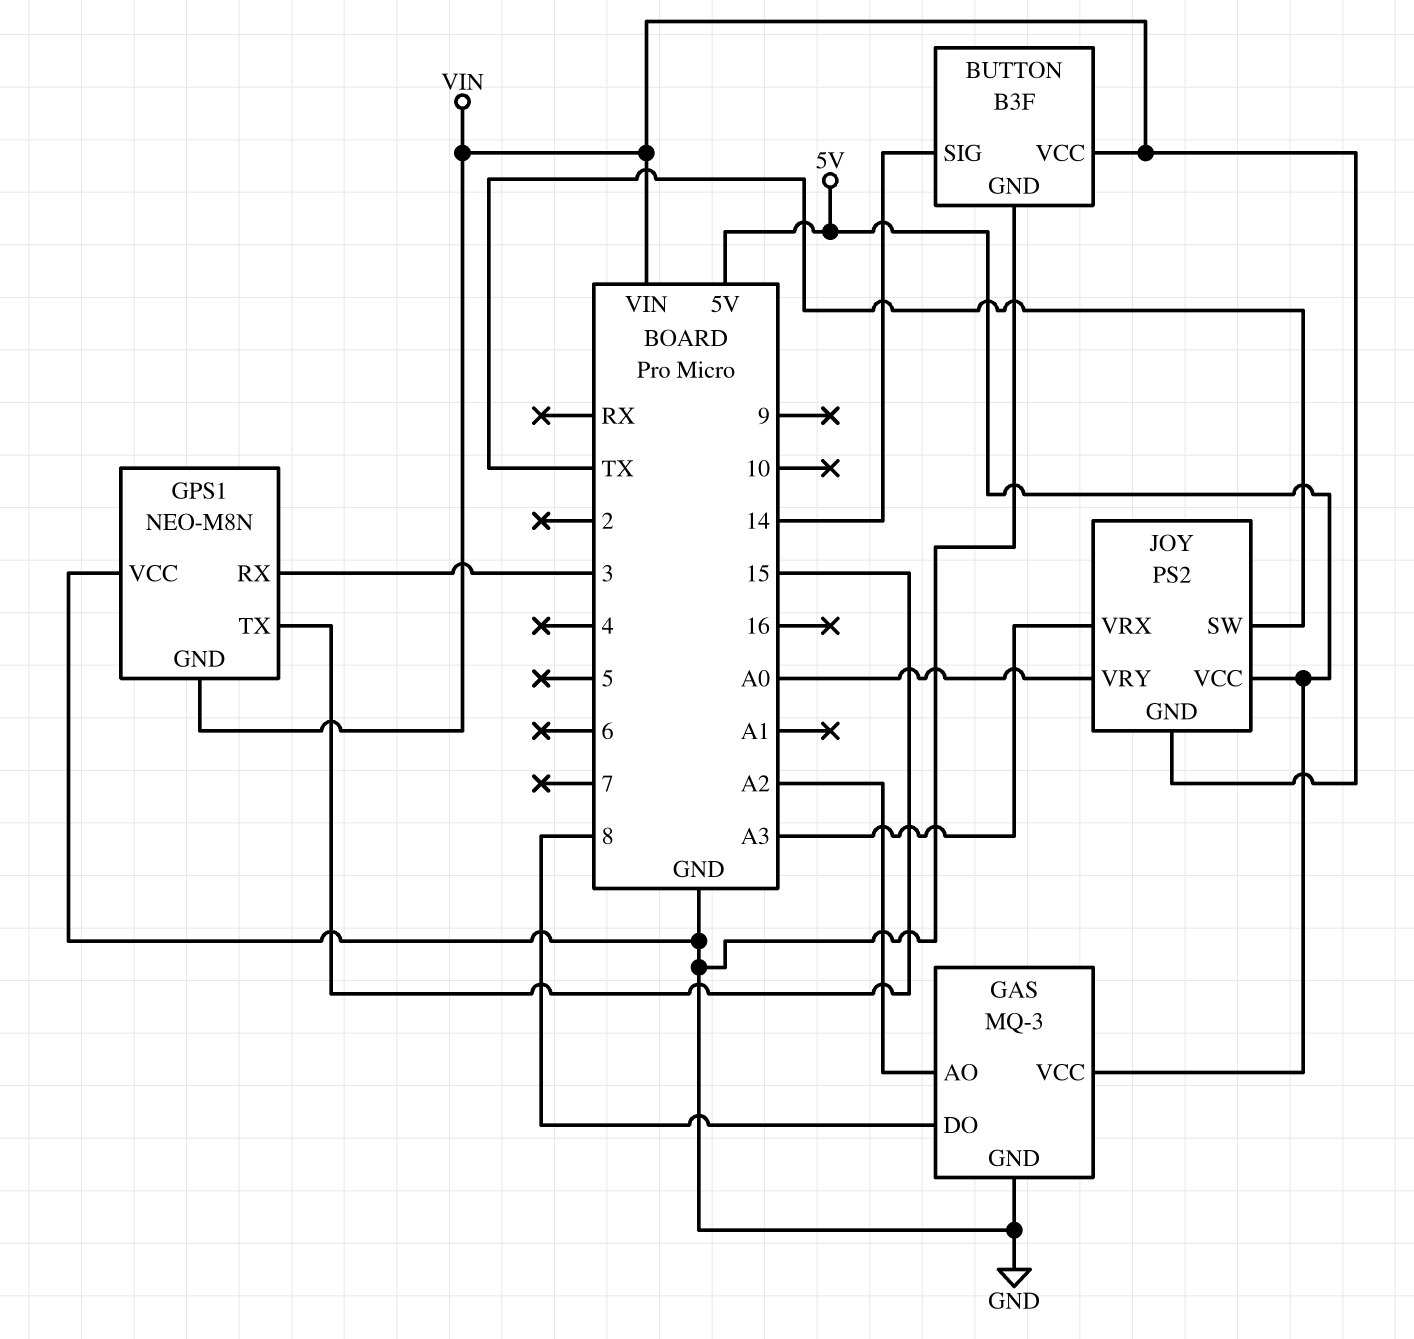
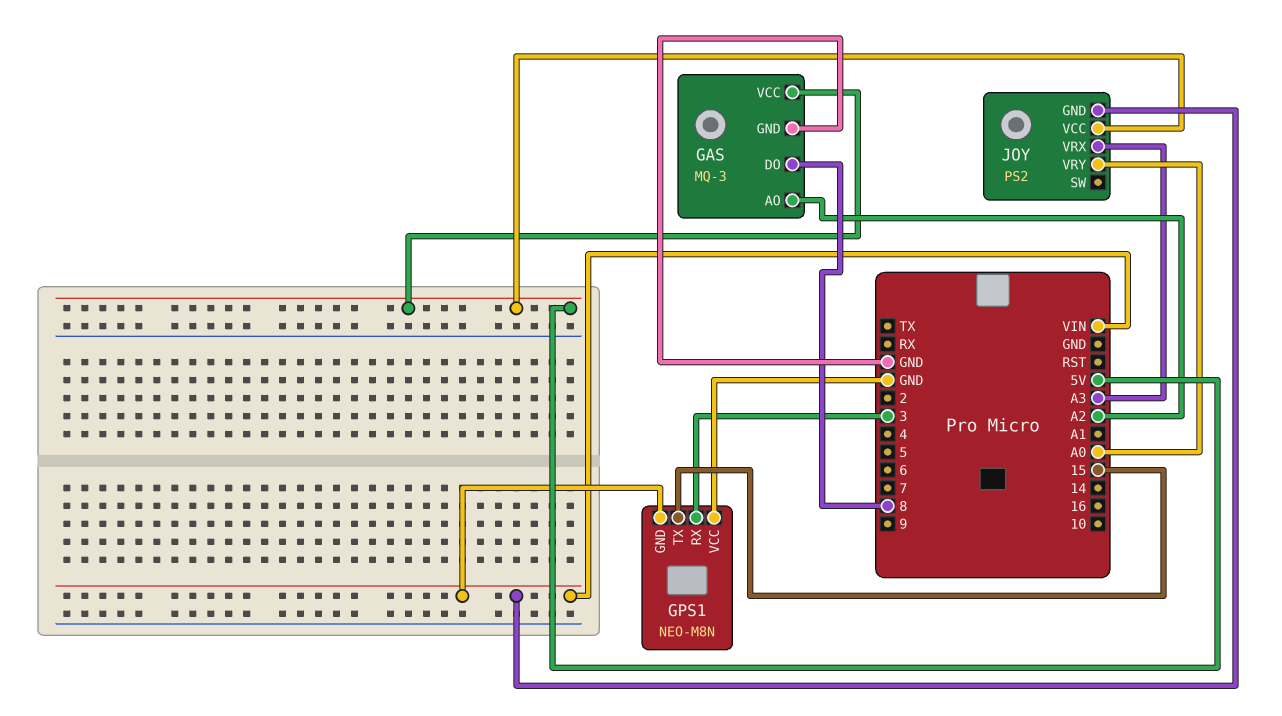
BUTTON: B3F -> none
BUTTON pin GND: GND -> none
BUTTON pin SIG: 14 -> none
BUTTON pin VCC: VIN -> none
JOY pin SW: TX -> none

